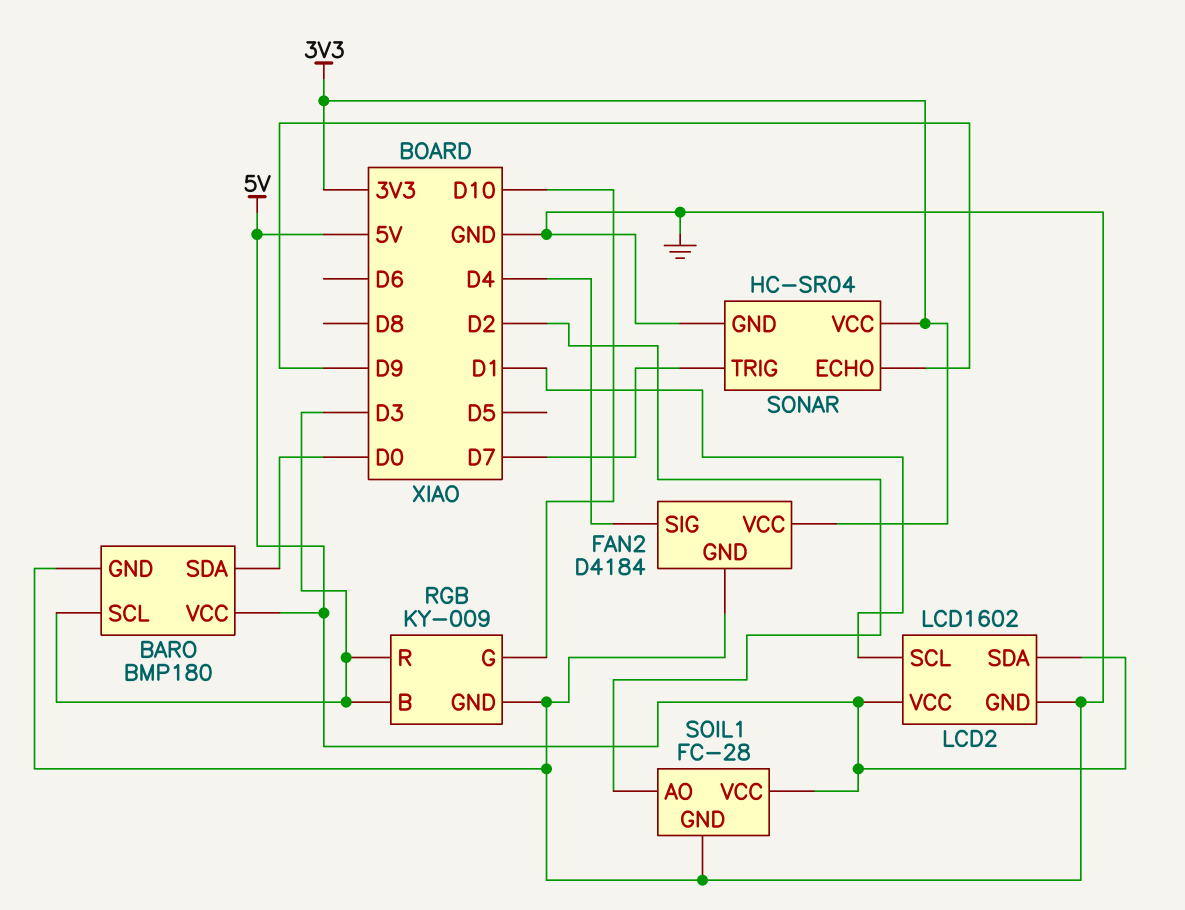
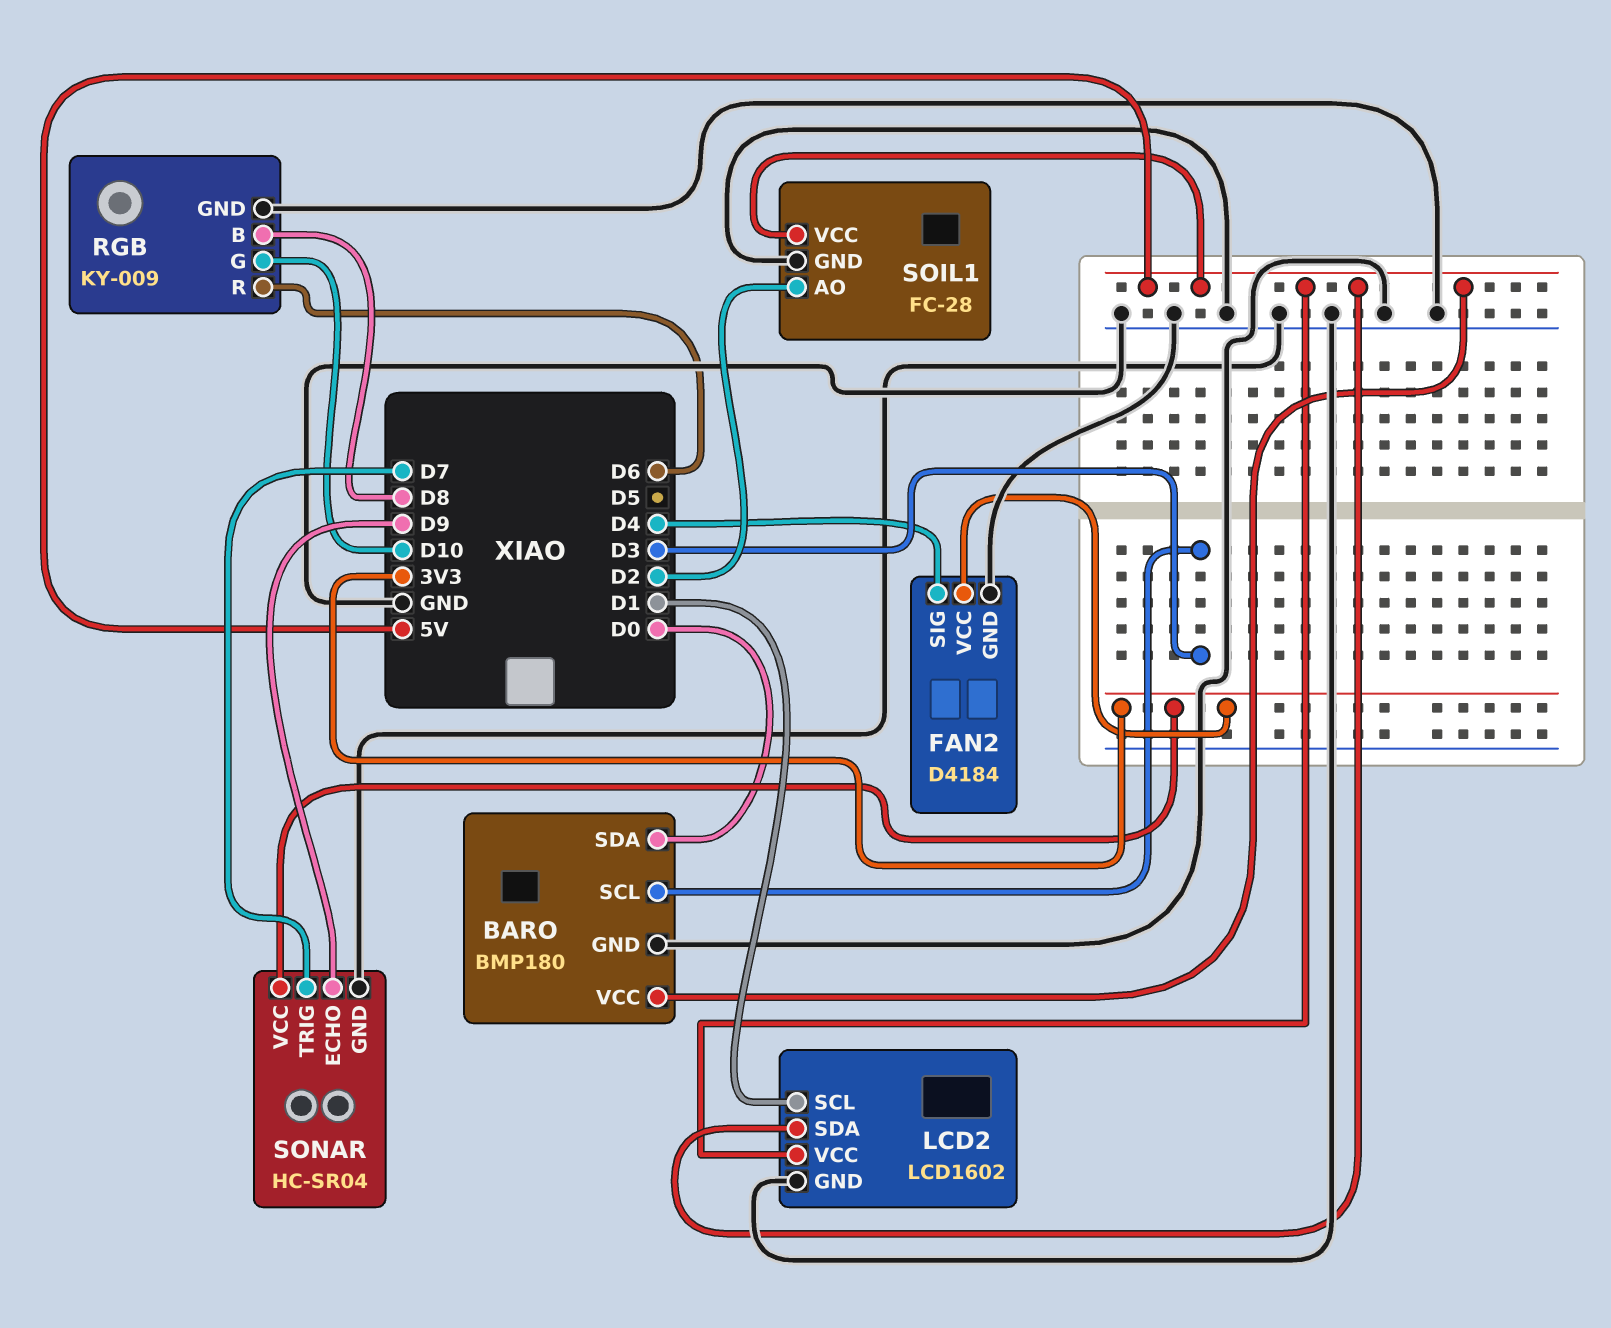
RGB pin B: D3 -> D8
RGB pin R: D3 -> D6

